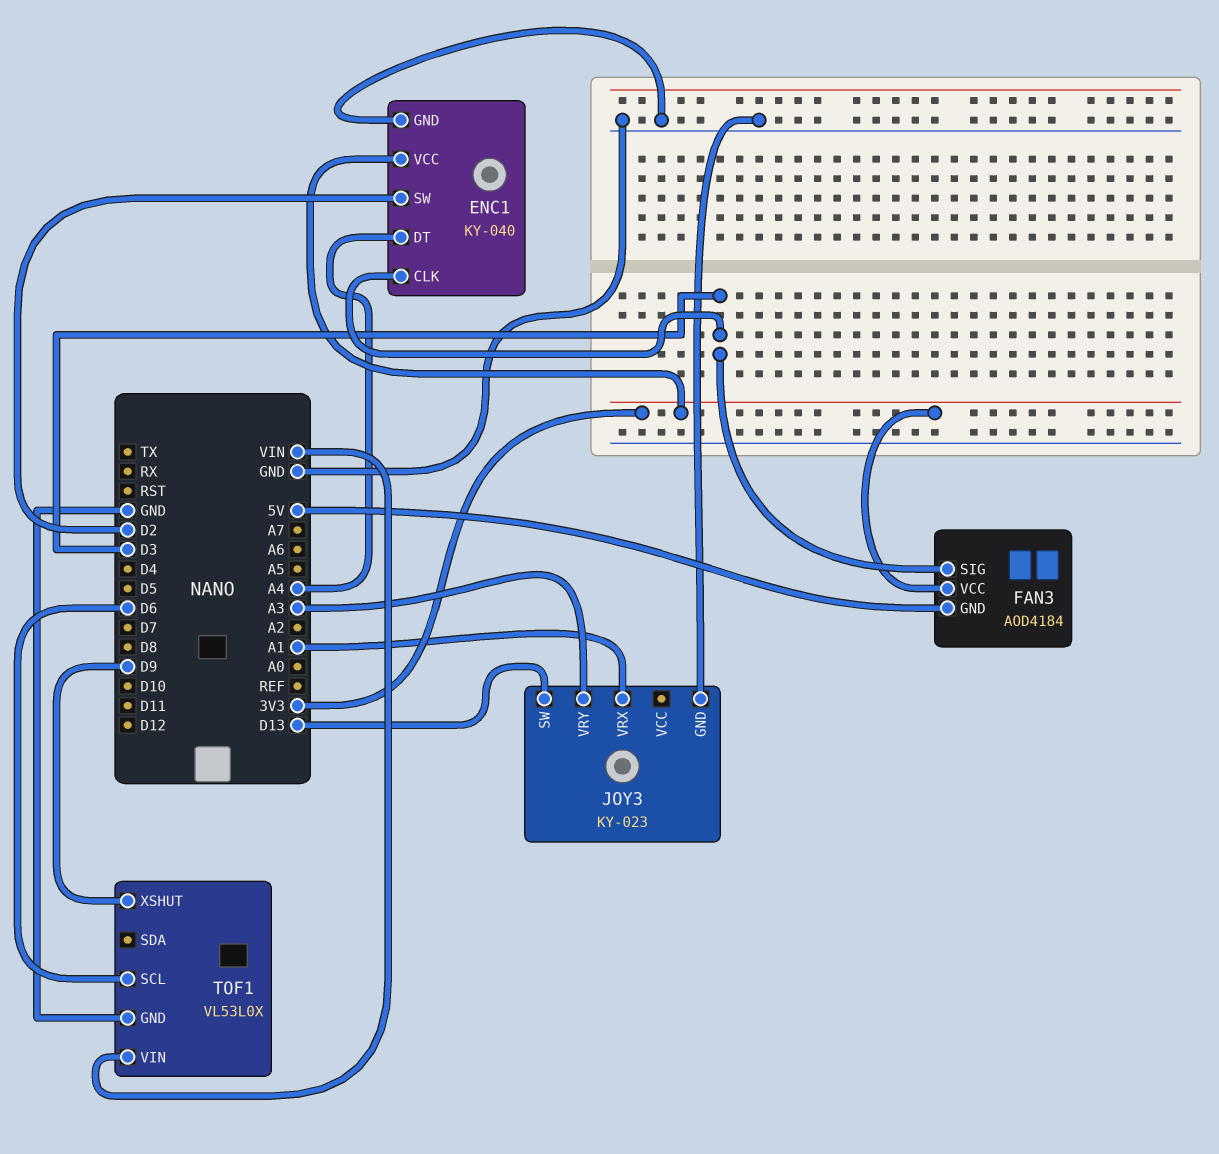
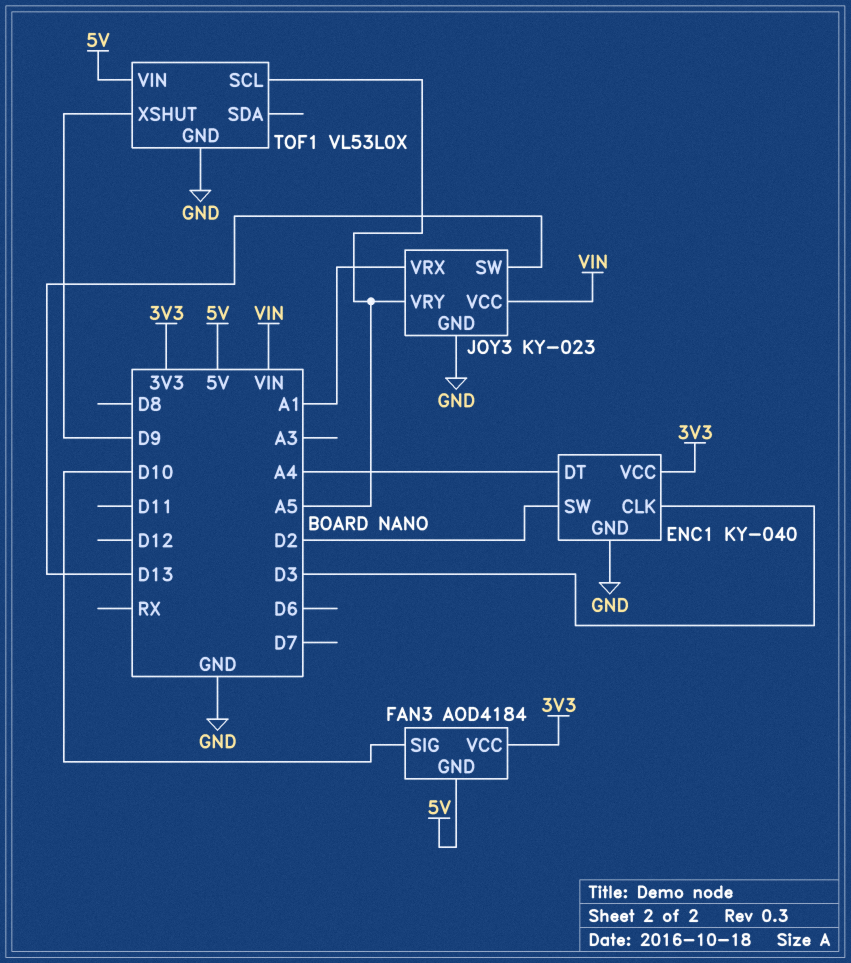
FAN3 pin SIG: D3 -> D10
JOY3 pin VCC: none -> VIN
JOY3 pin VRY: A3 -> A5
TOF1 pin SCL: D6 -> A5
TOF1 pin VIN: VIN -> 5V

